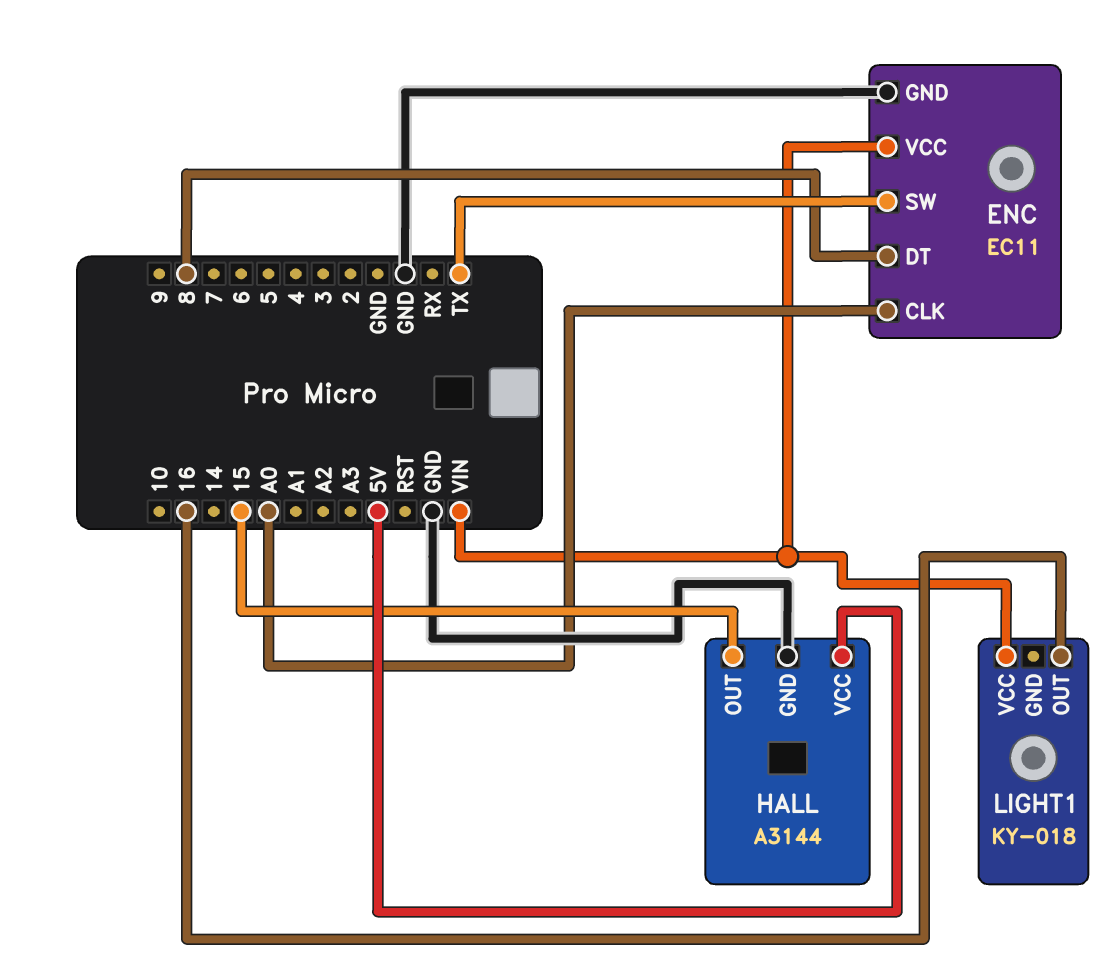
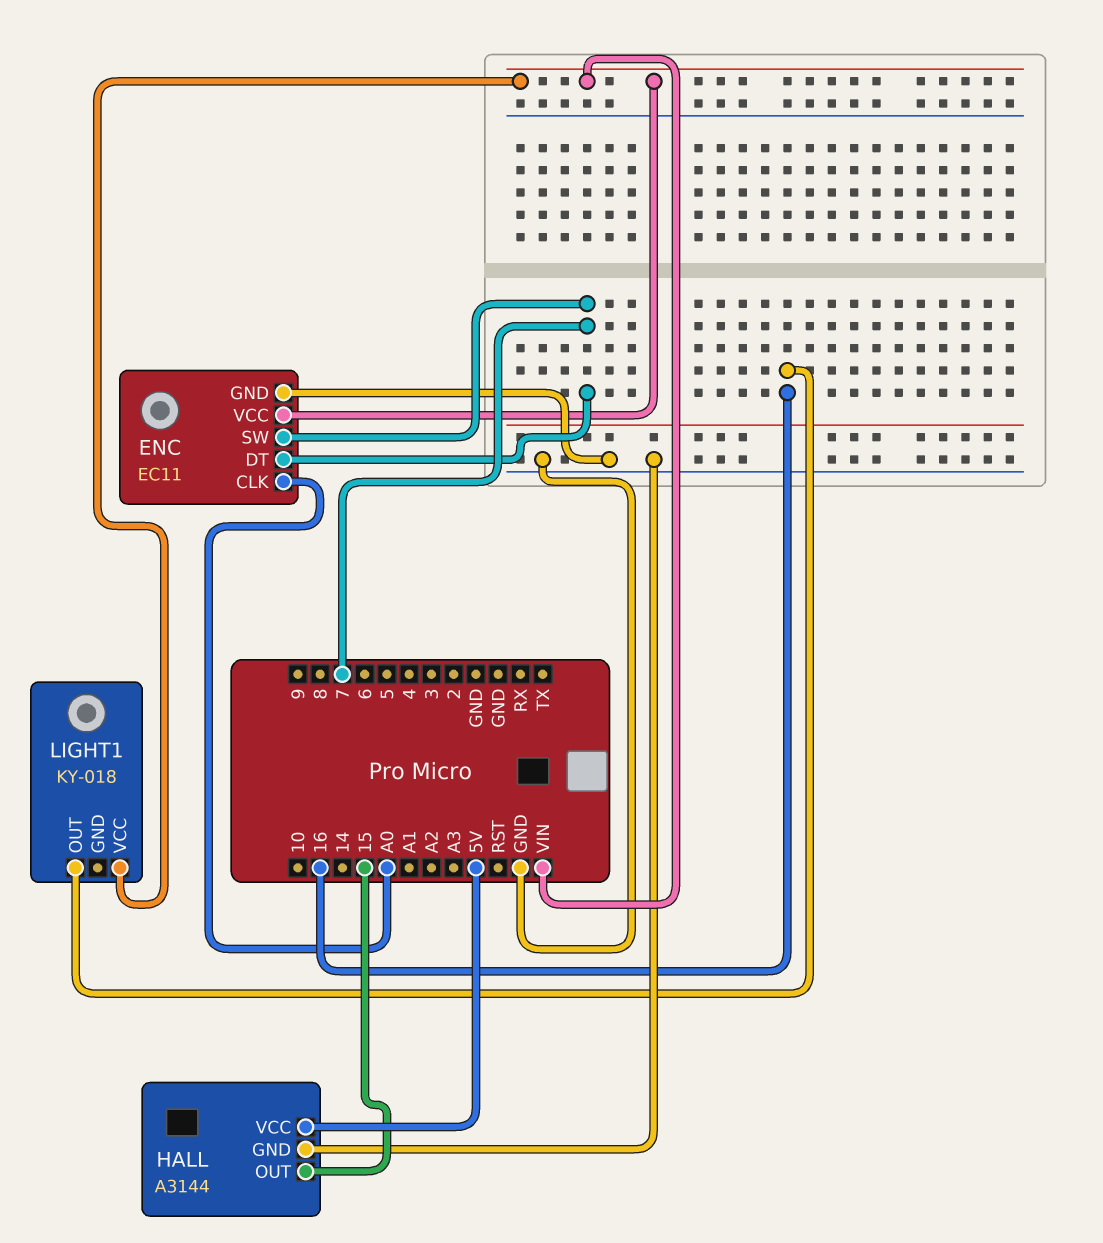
ENC pin DT: 8 -> 7
ENC pin SW: TX -> 7

